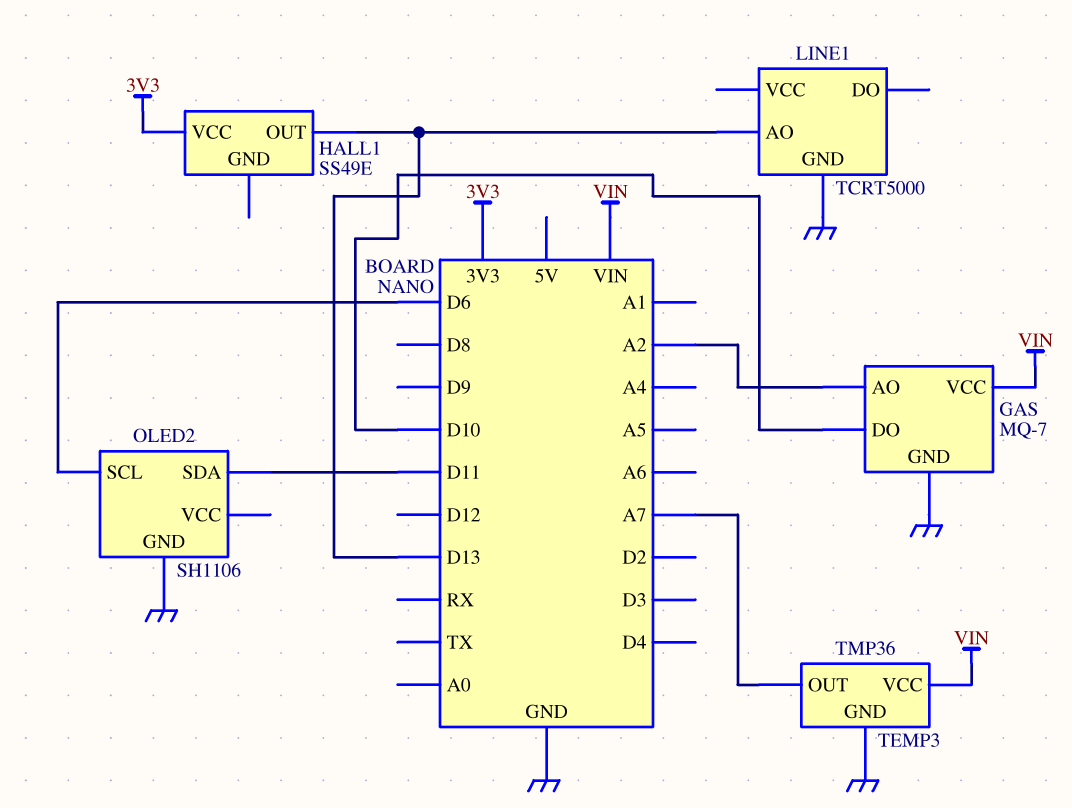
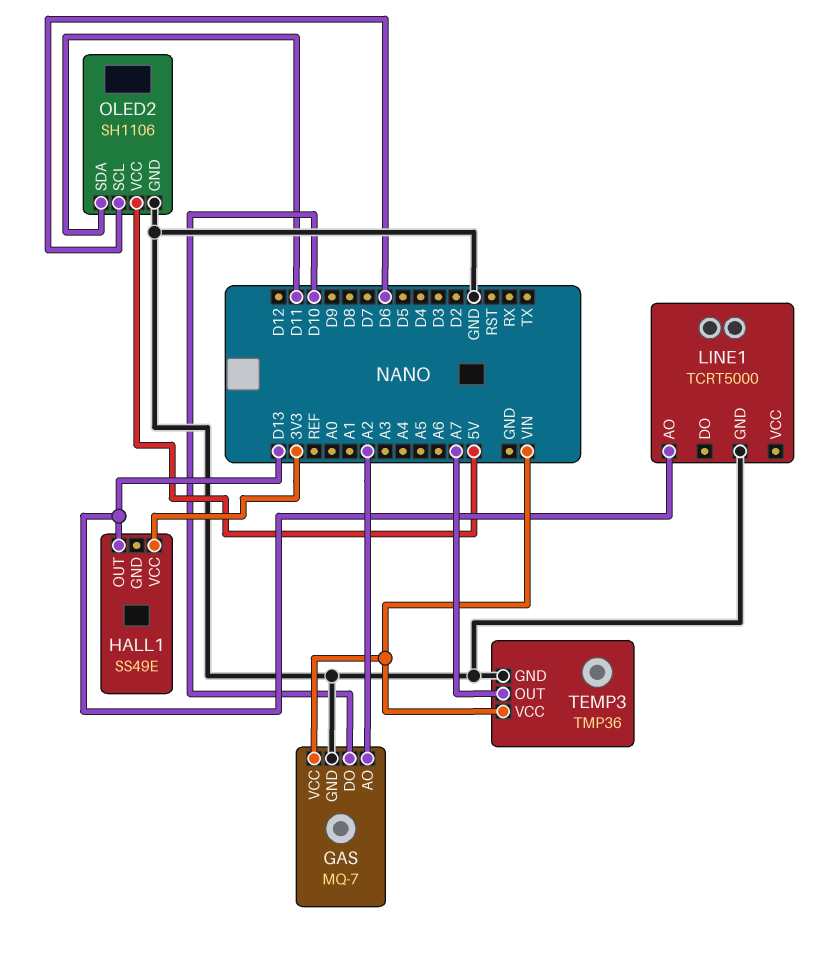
OLED2 pin VCC: none -> 5V

